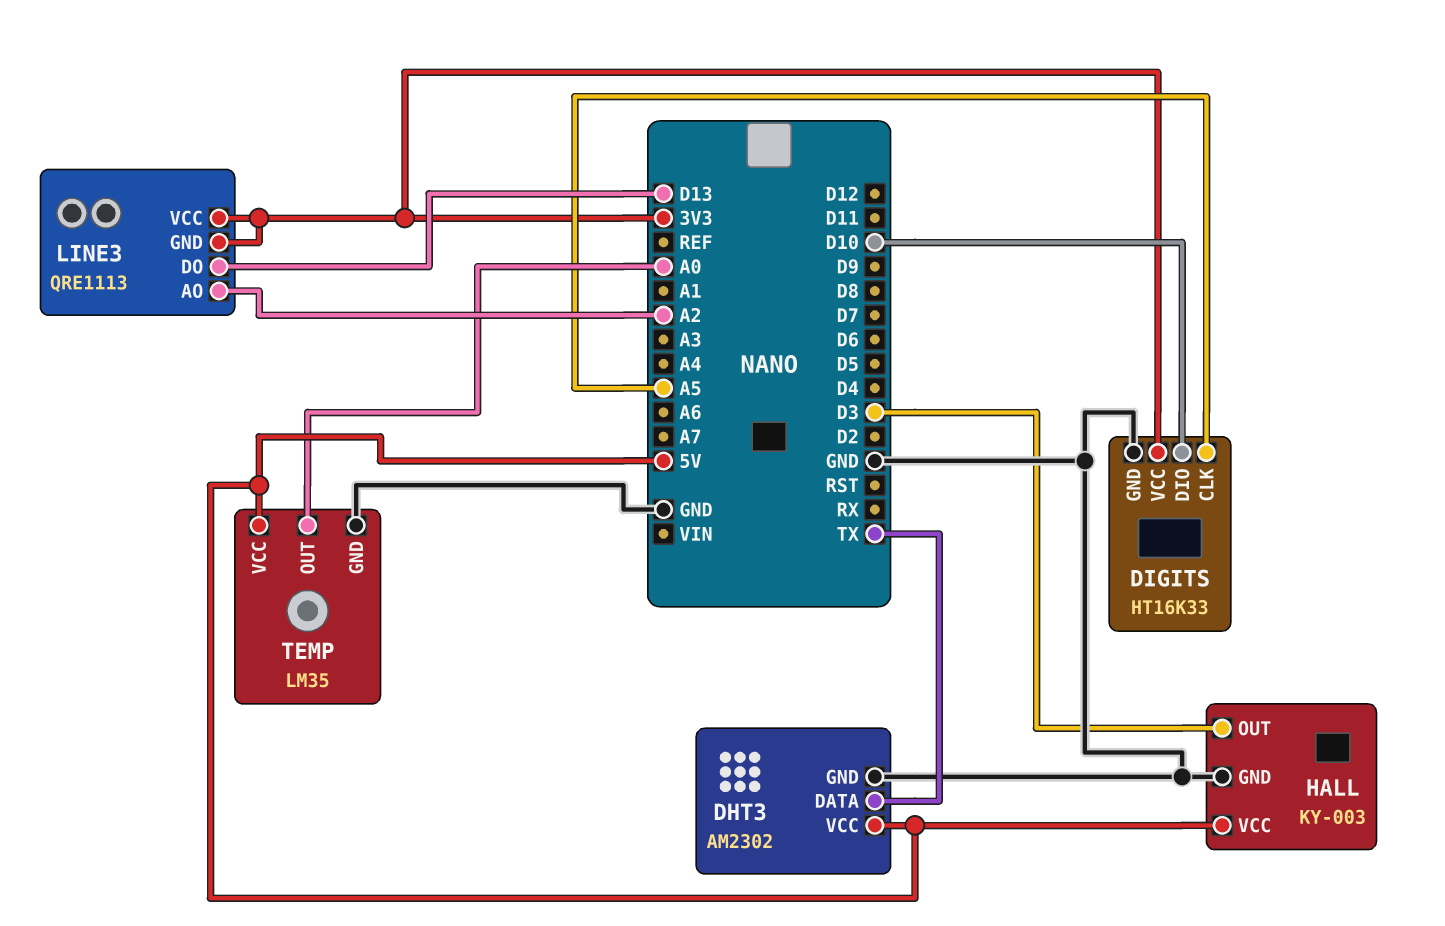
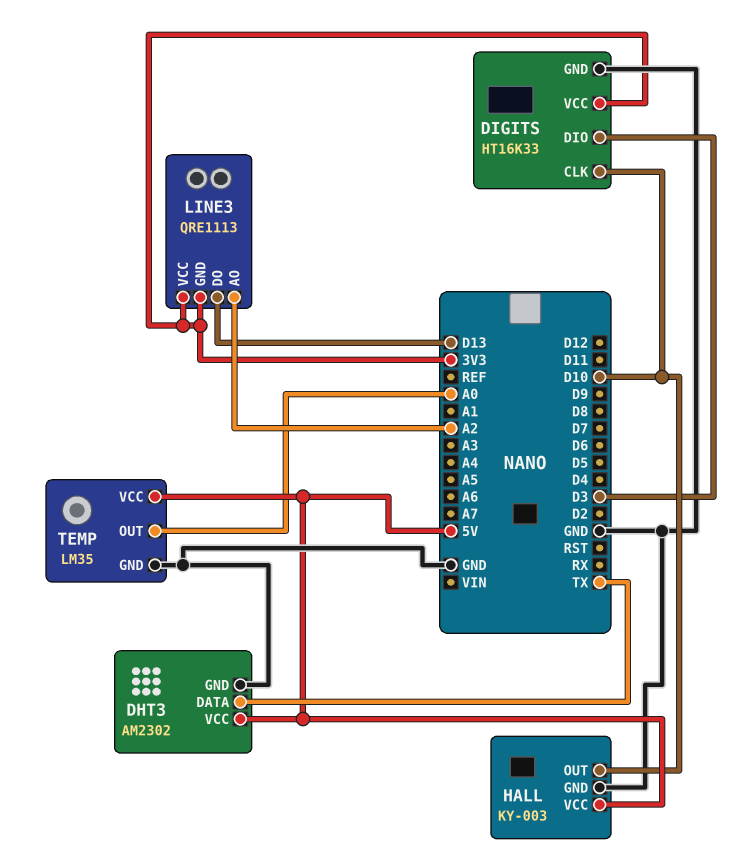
DIGITS pin CLK: A5 -> D10
DIGITS pin DIO: D10 -> D3
HALL pin OUT: D3 -> D10

